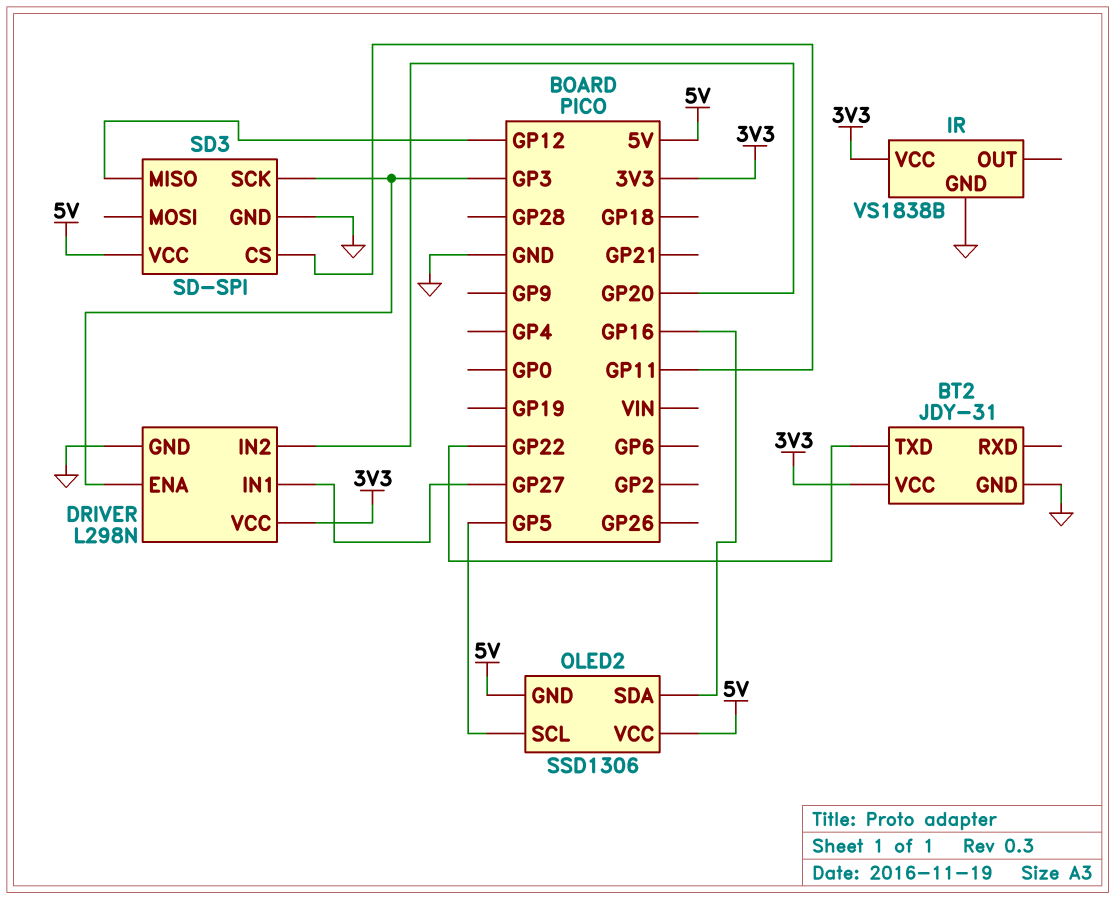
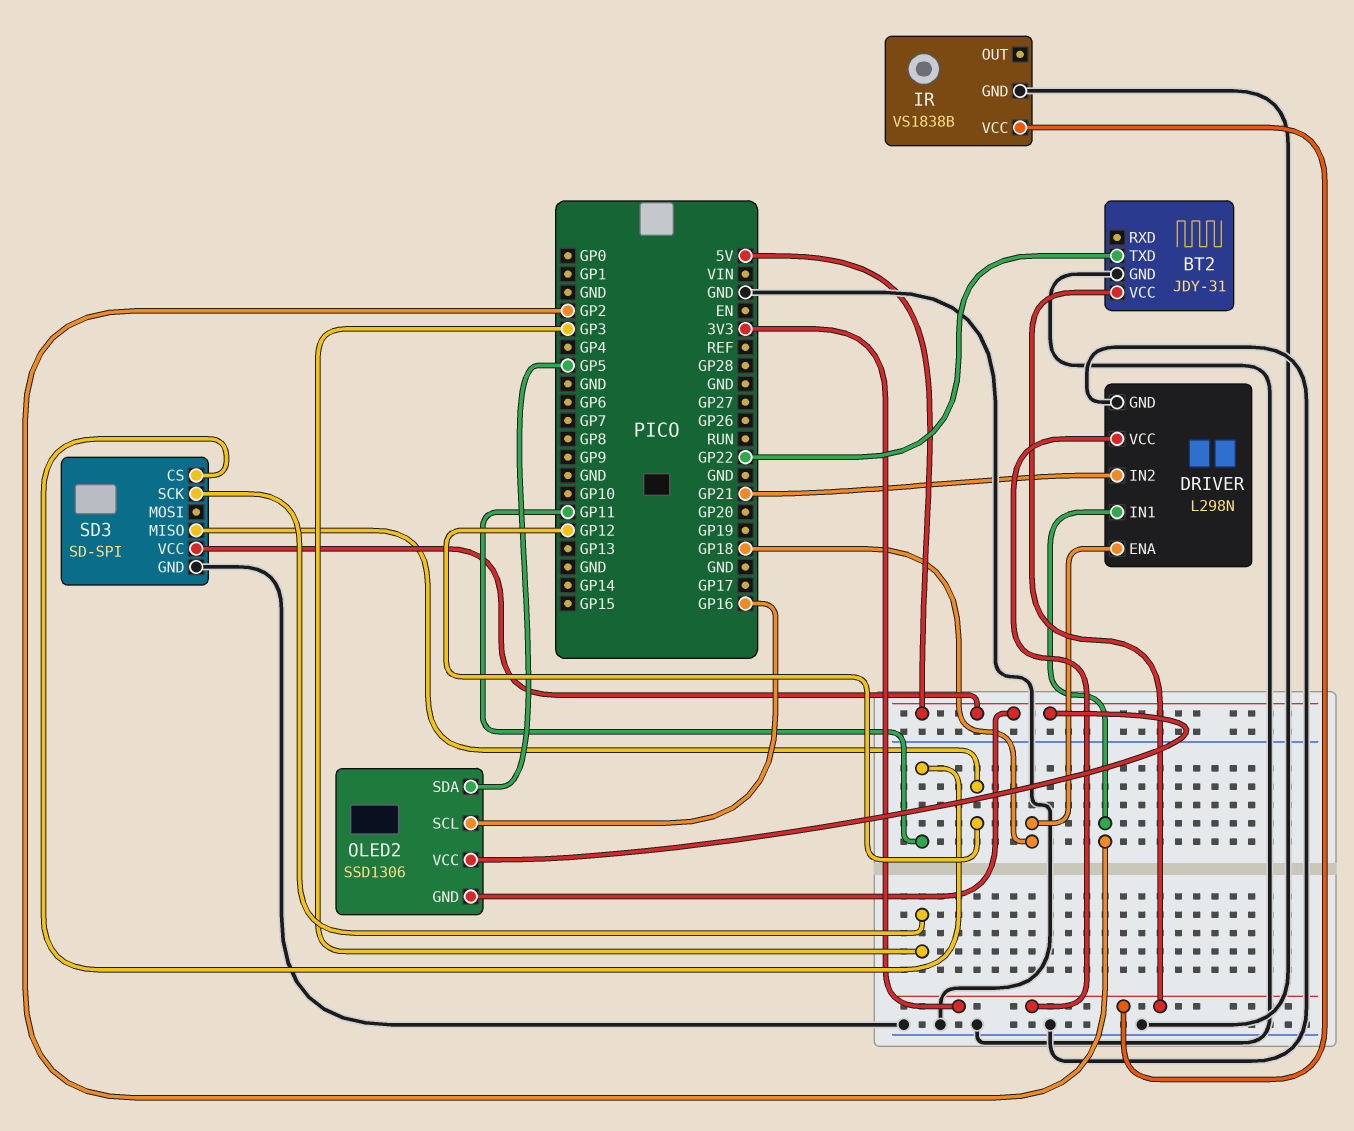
DRIVER pin ENA: GP3 -> GP18
DRIVER pin IN1: GP27 -> GP2
DRIVER pin IN2: GP20 -> GP21
OLED2 pin SCL: GP5 -> GP16
OLED2 pin SDA: GP16 -> GP5

